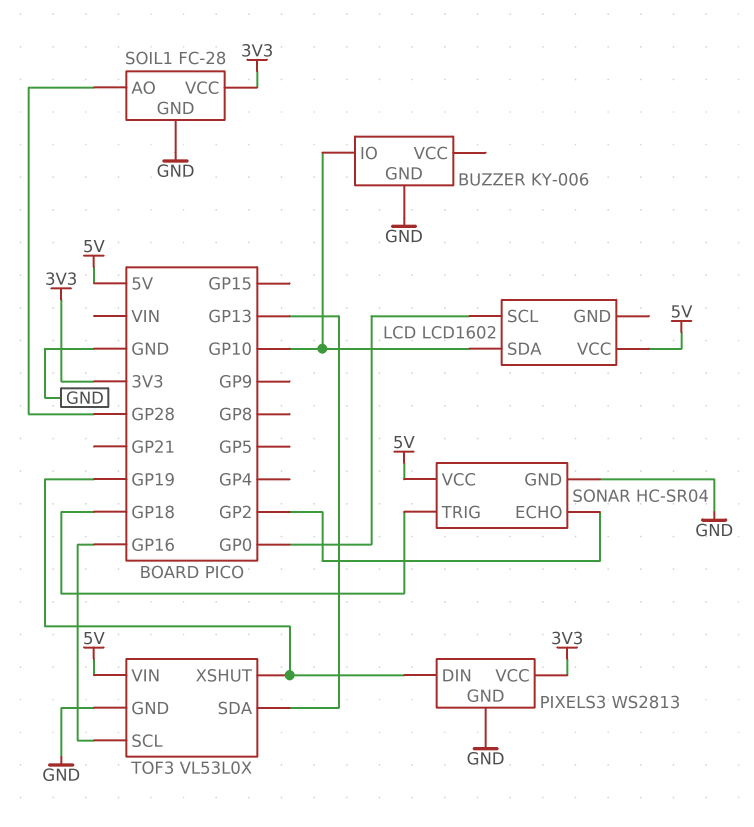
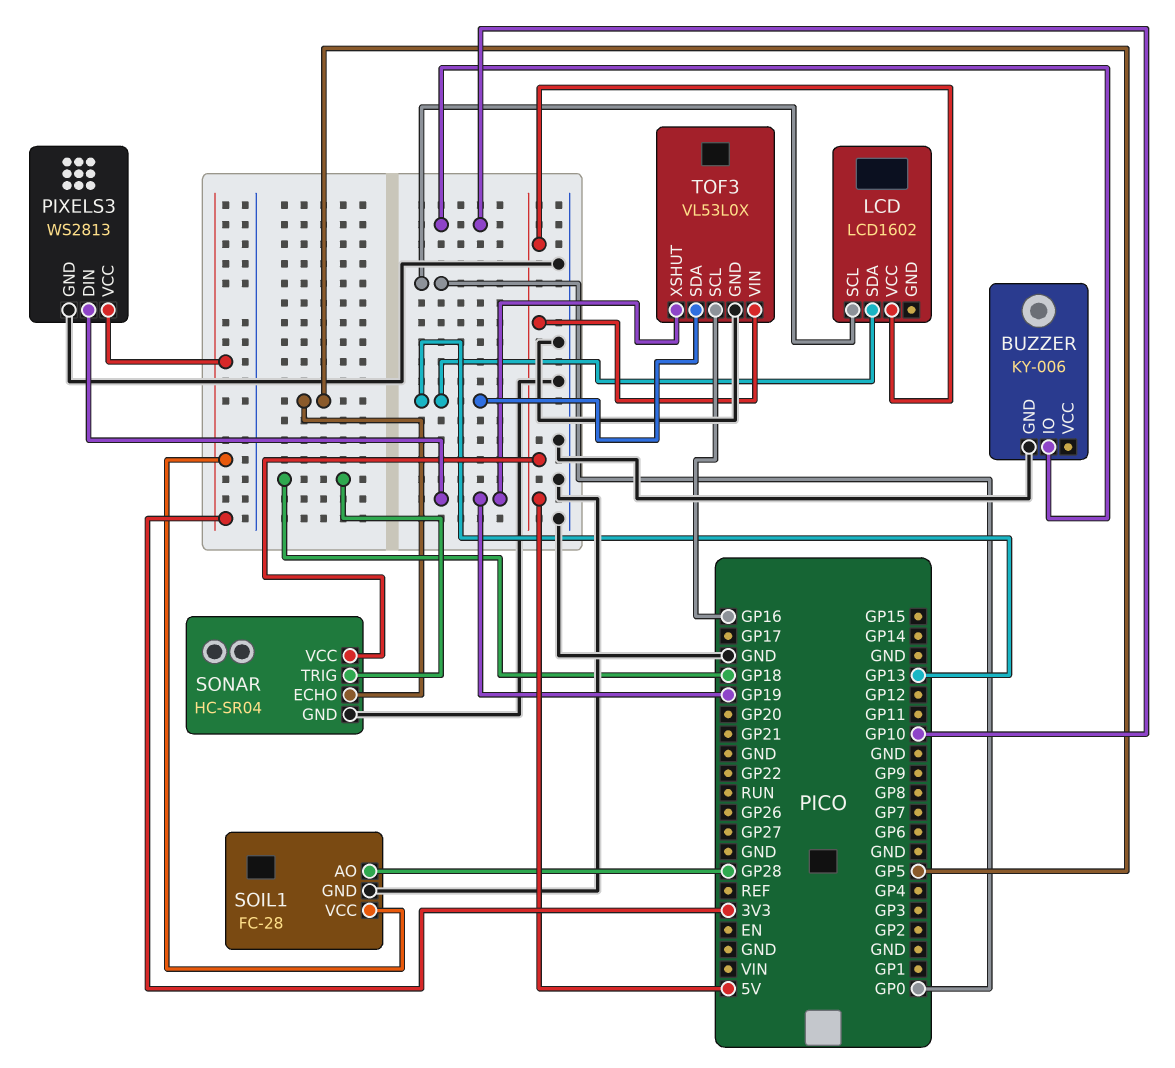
LCD pin SDA: GP10 -> GP13
SONAR pin ECHO: GP2 -> GP5

